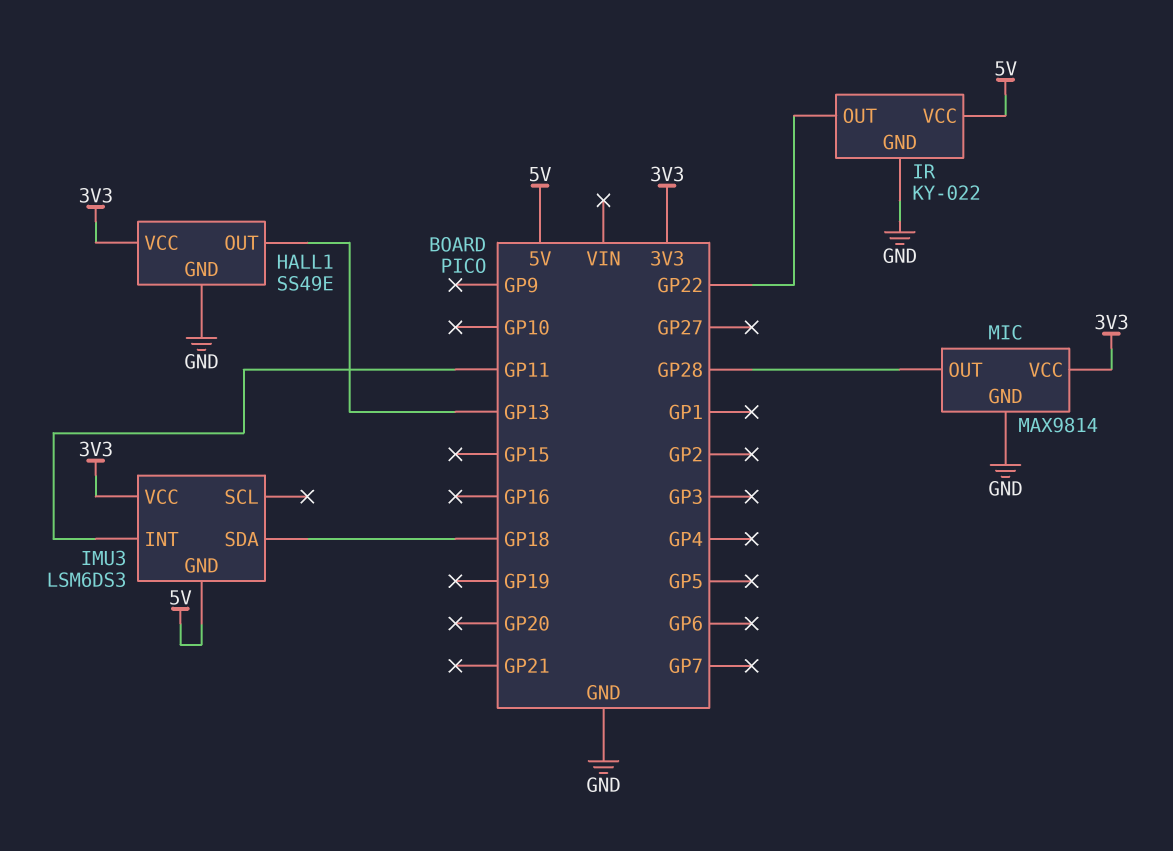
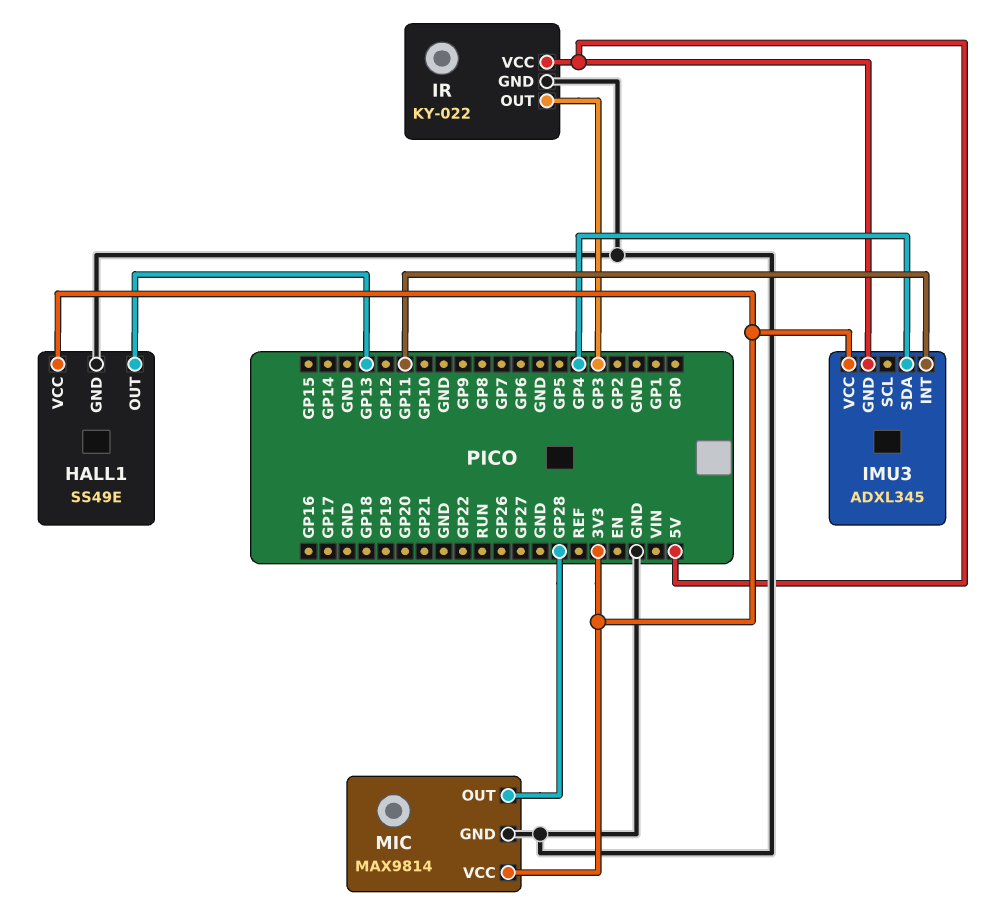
IMU3: LSM6DS3 -> ADXL345
IMU3 pin SDA: GP18 -> GP4
IR pin OUT: GP22 -> GP3

